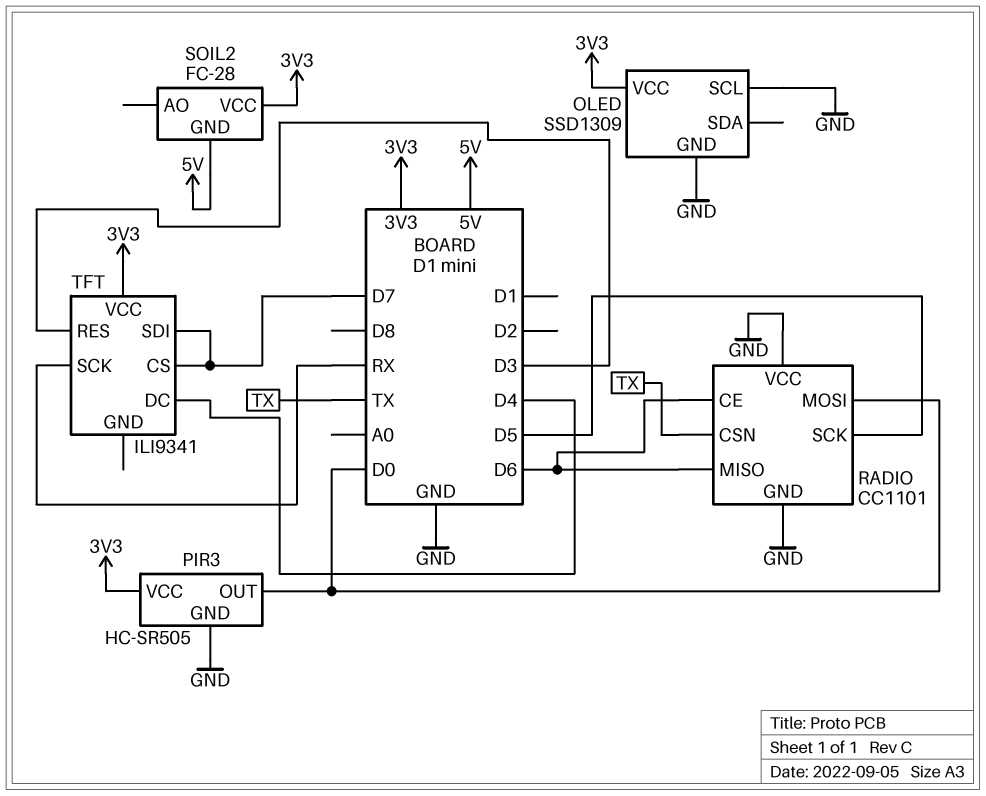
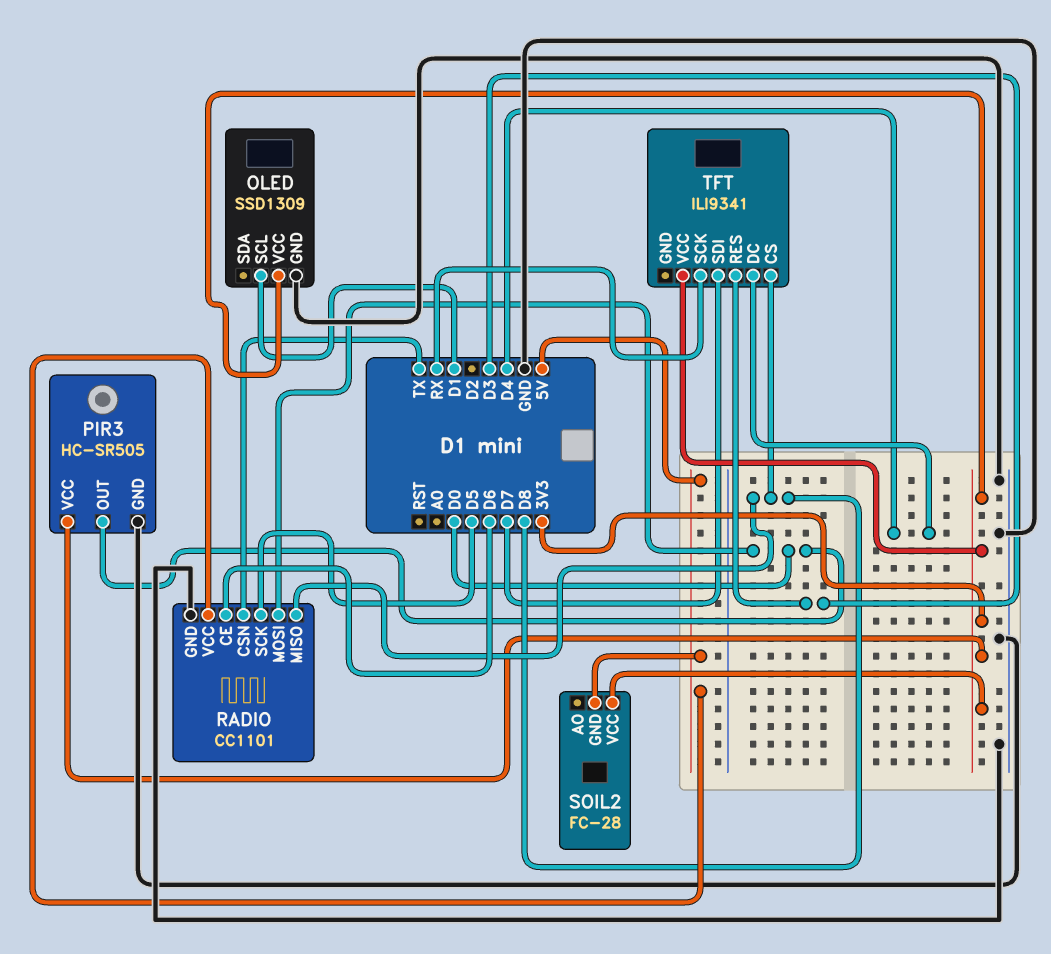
OLED pin SCL: GND -> D1
RADIO pin MISO: D6 -> D8
RADIO pin VCC: GND -> 5V
TFT pin CS: D7 -> D8

